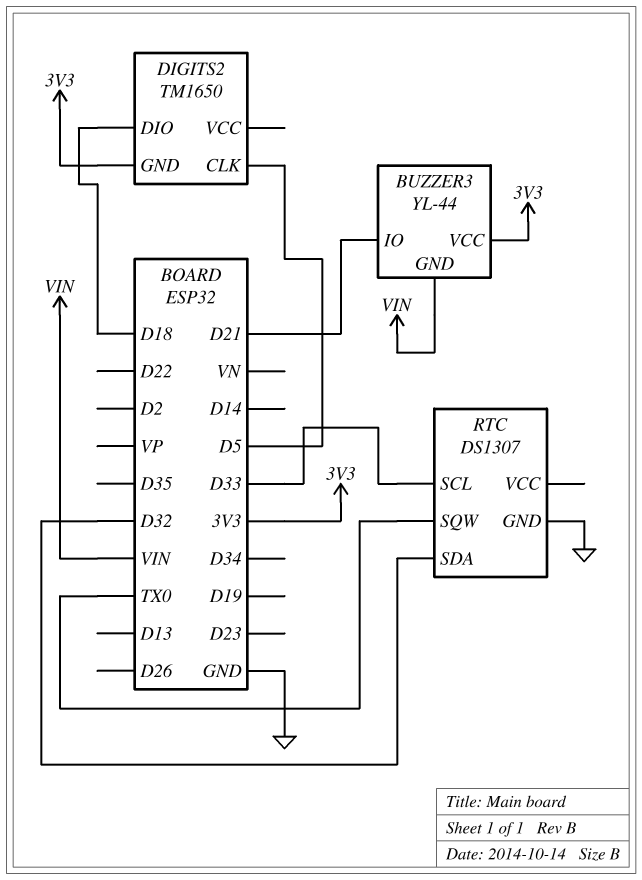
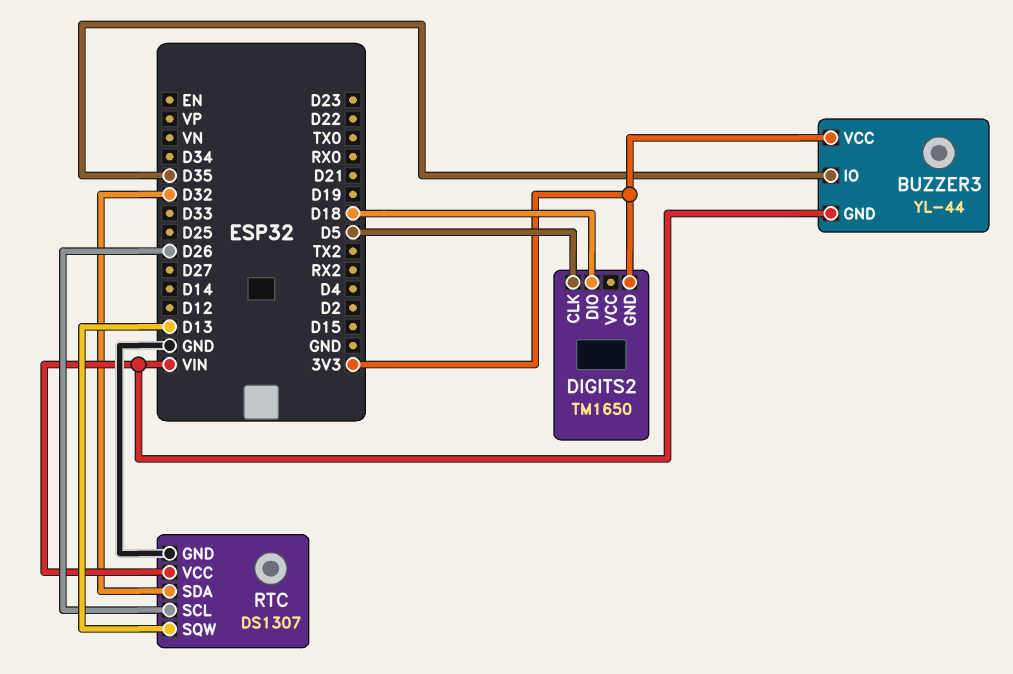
BUZZER3 pin IO: D21 -> D35
RTC pin SCL: D33 -> D26
RTC pin SQW: TX0 -> D13
RTC pin VCC: none -> VIN

